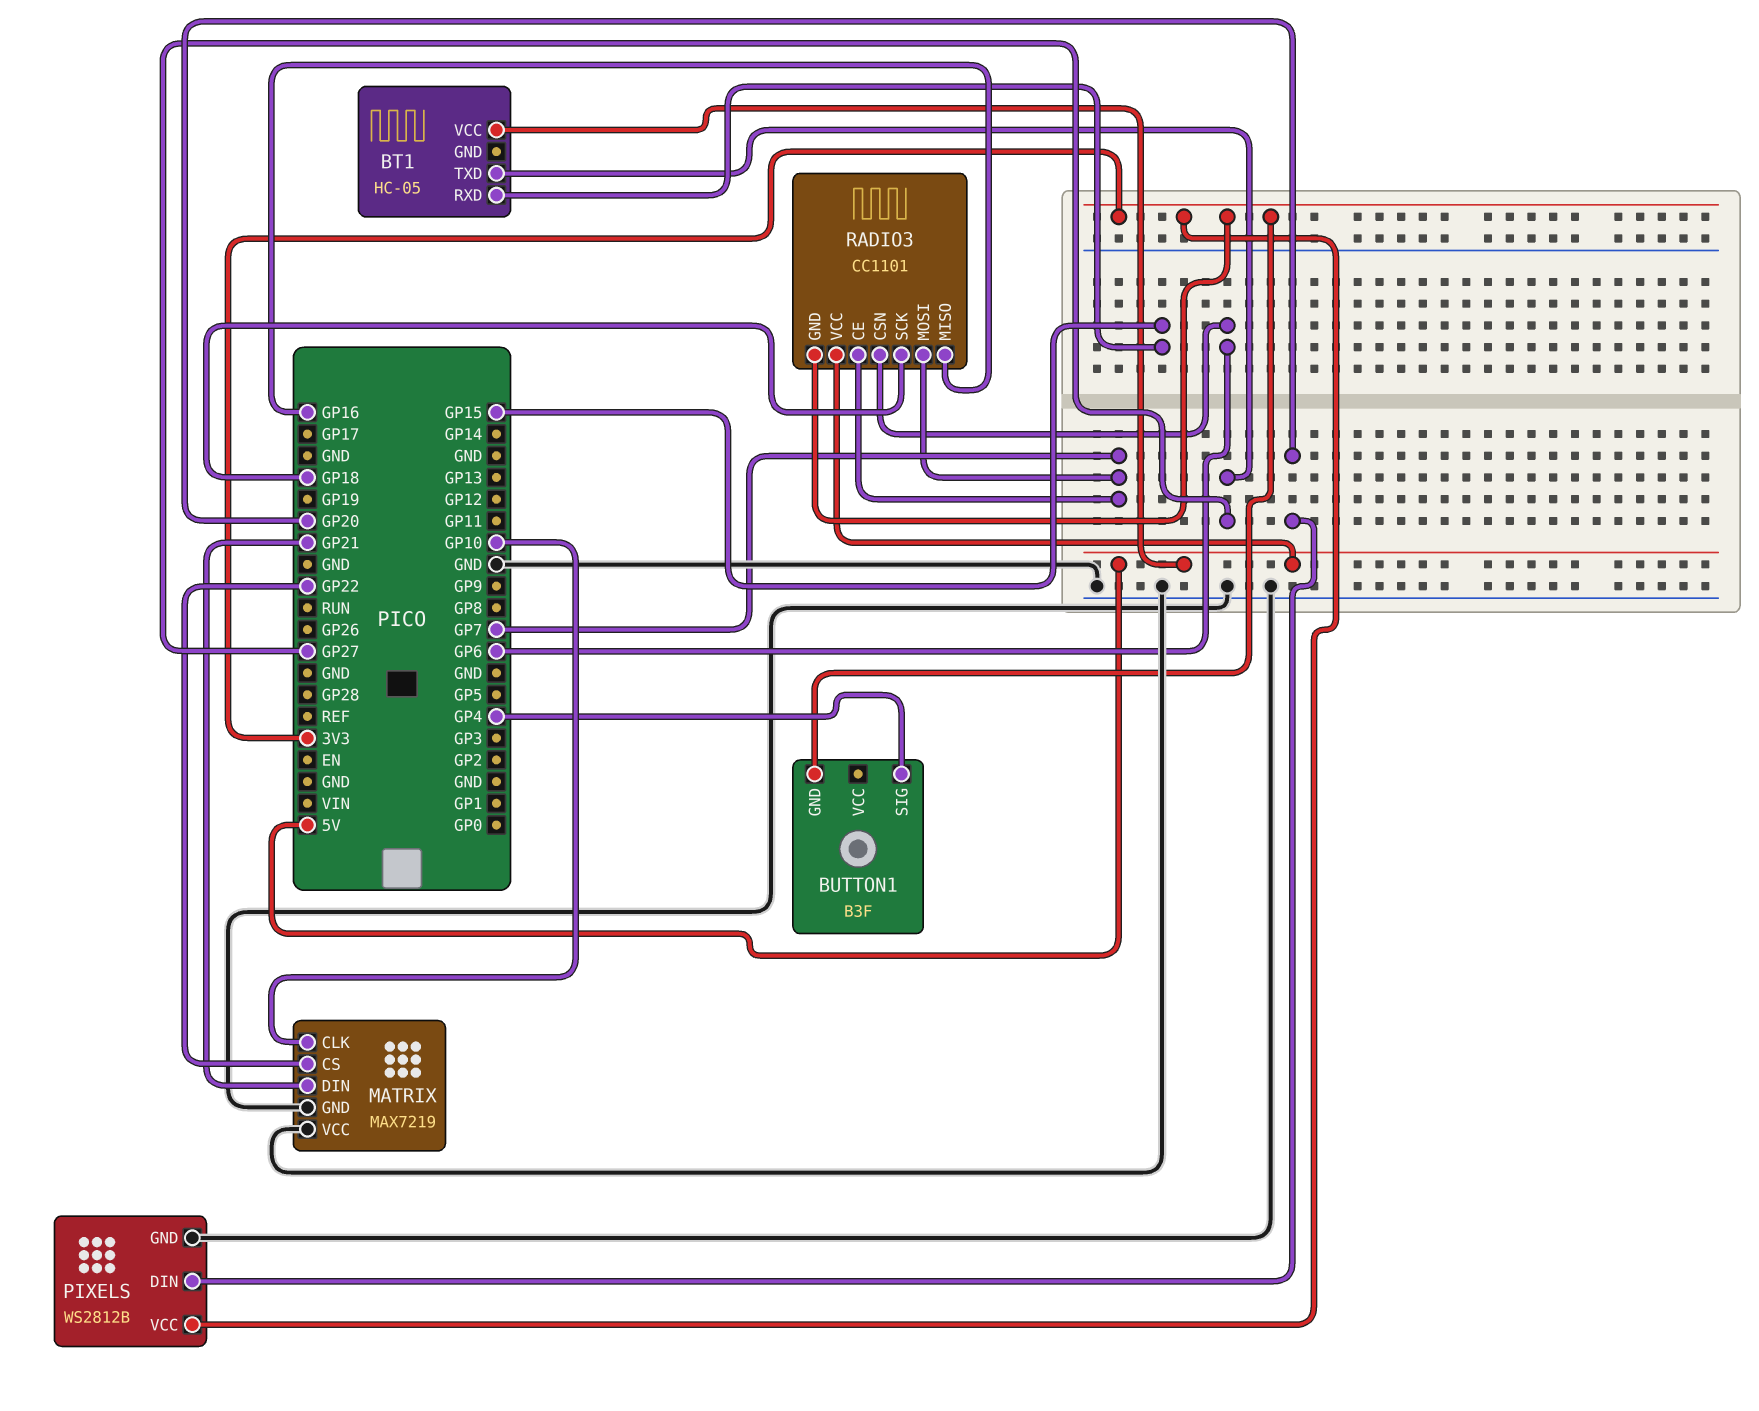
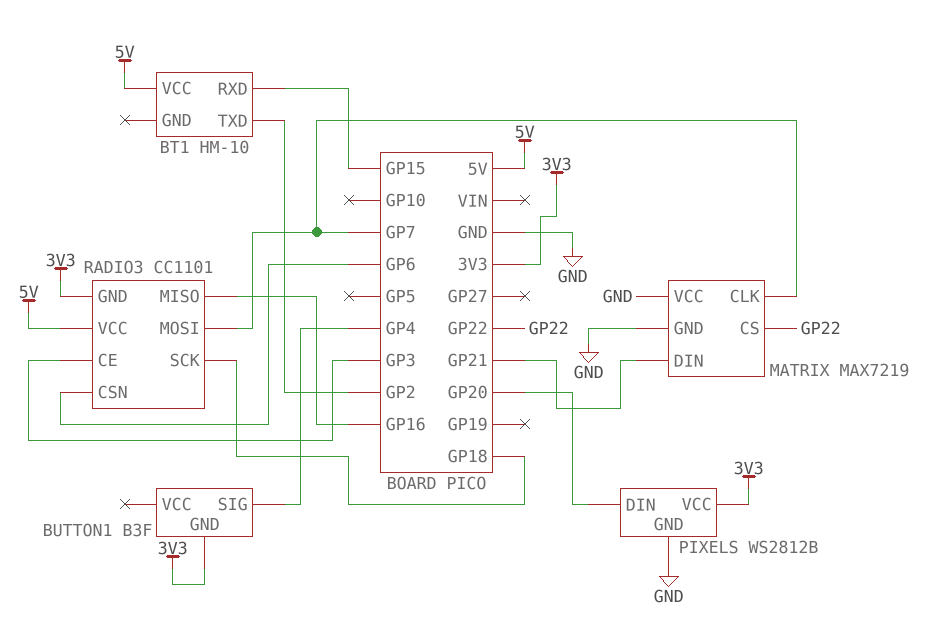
BT1: HC-05 -> HM-10
BT1 pin TXD: GP27 -> GP2
MATRIX pin CLK: GP10 -> GP7
RADIO3 pin CE: GP7 -> GP3

